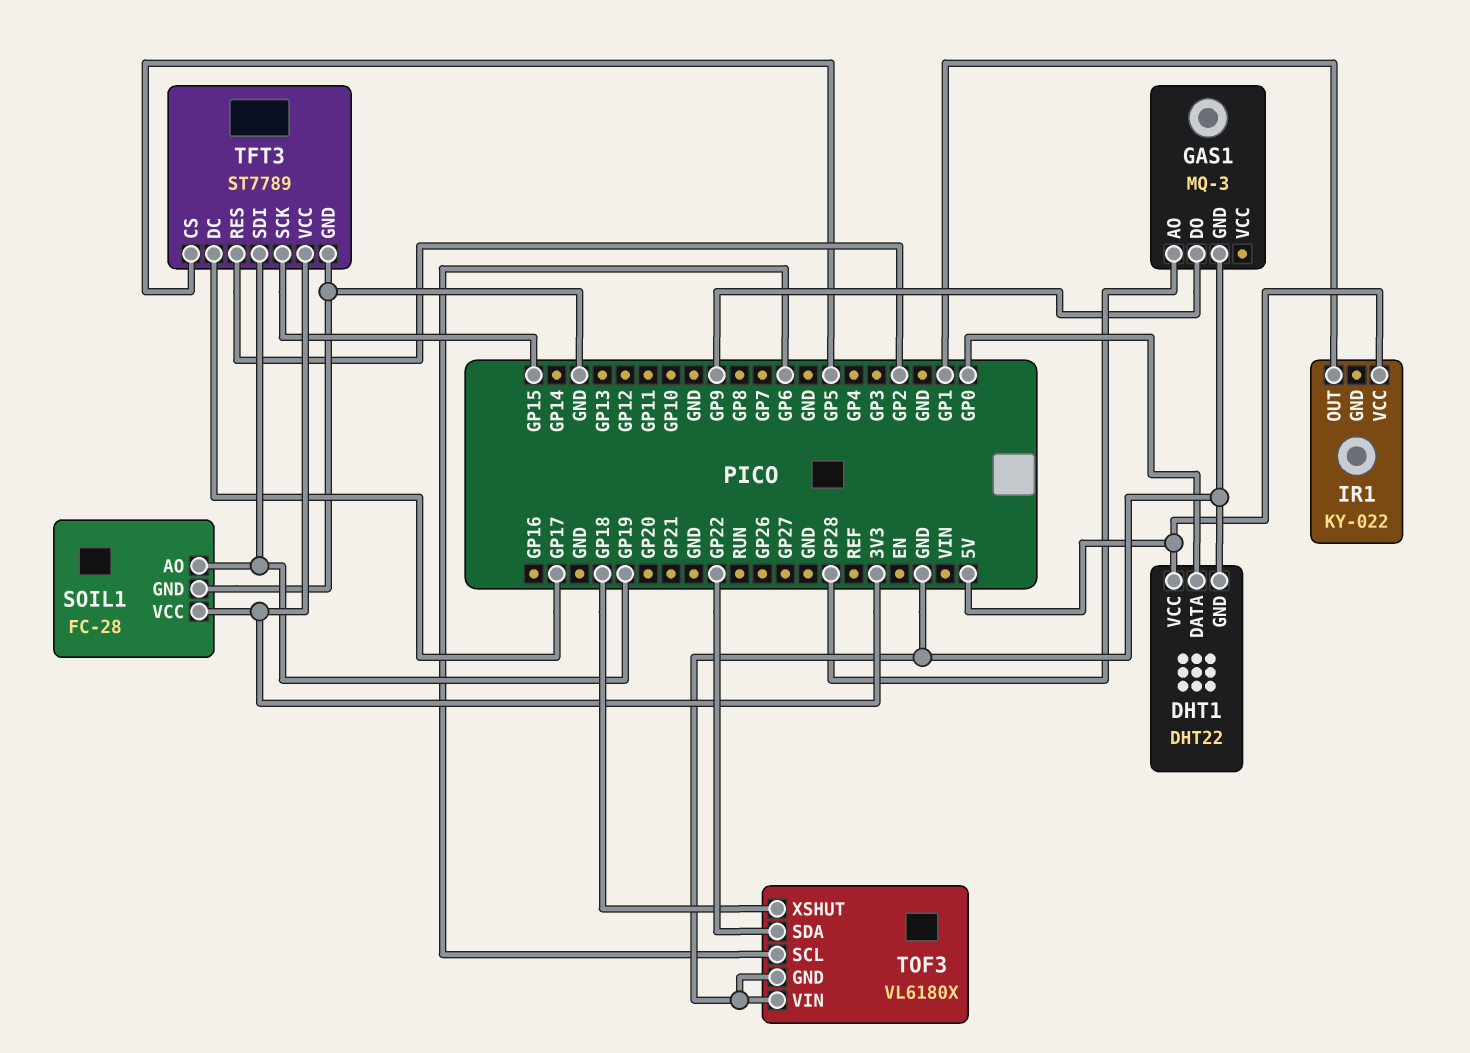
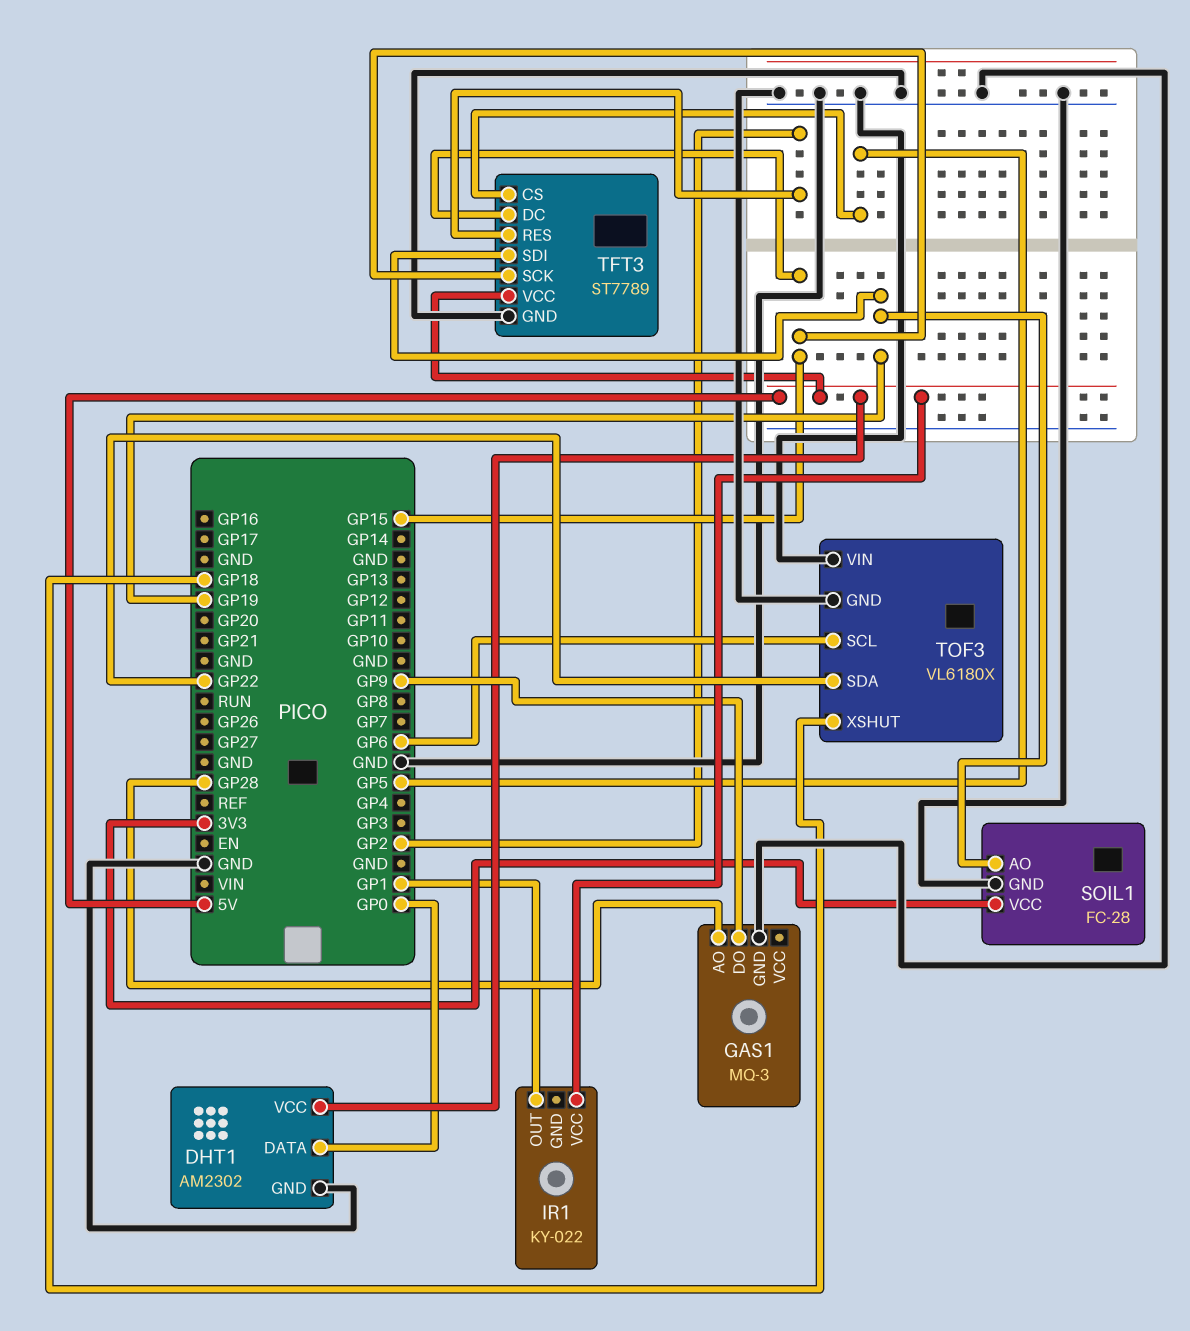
DHT1: DHT22 -> AM2302
TFT3 pin DC: GP17 -> GP15
TFT3 pin VCC: 3V3 -> 5V

